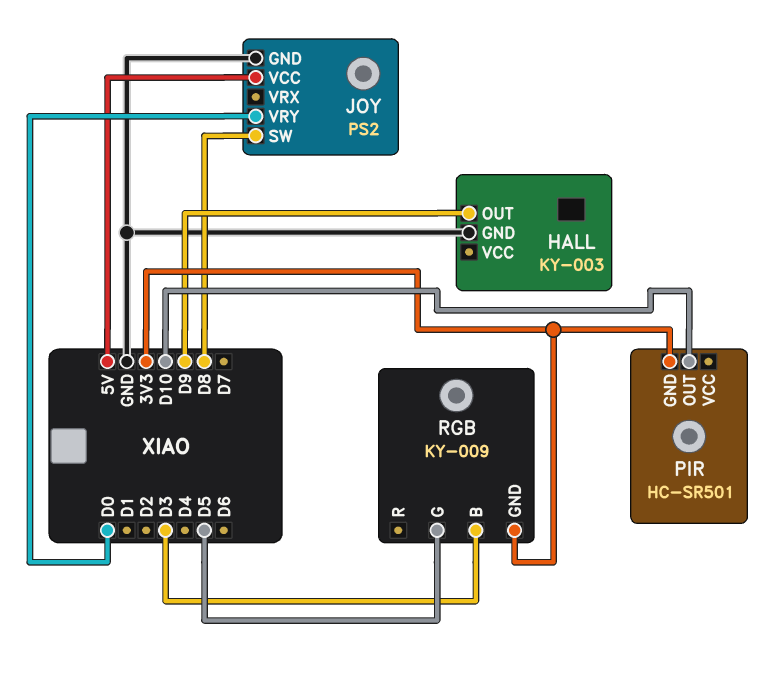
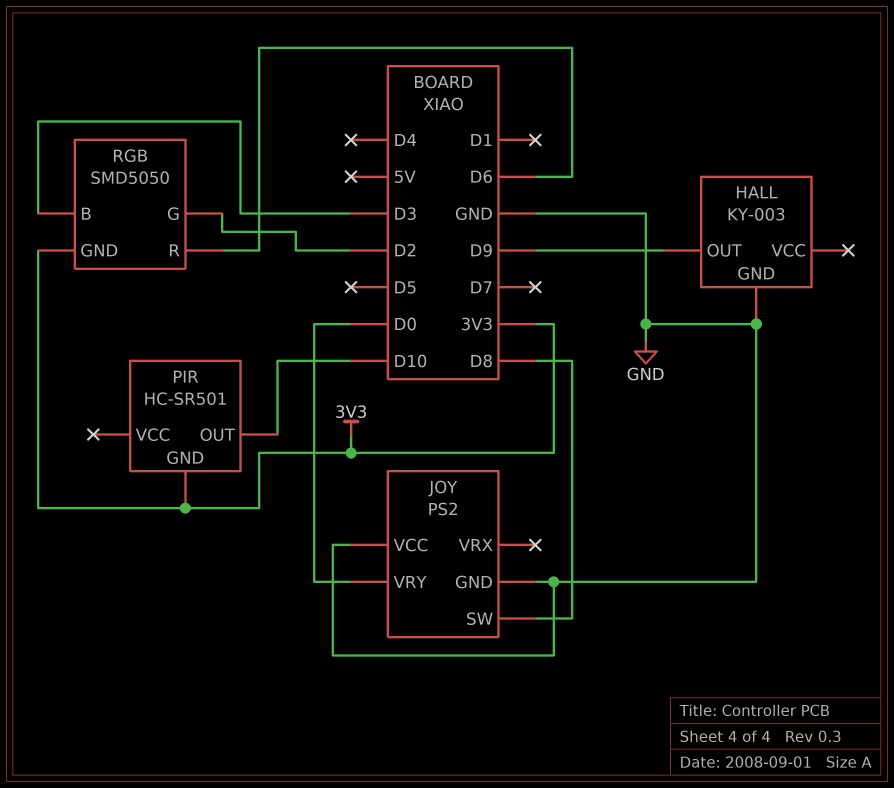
JOY pin VCC: 5V -> GND
RGB: KY-009 -> SMD5050
RGB pin G: D5 -> D2
RGB pin R: none -> D6

